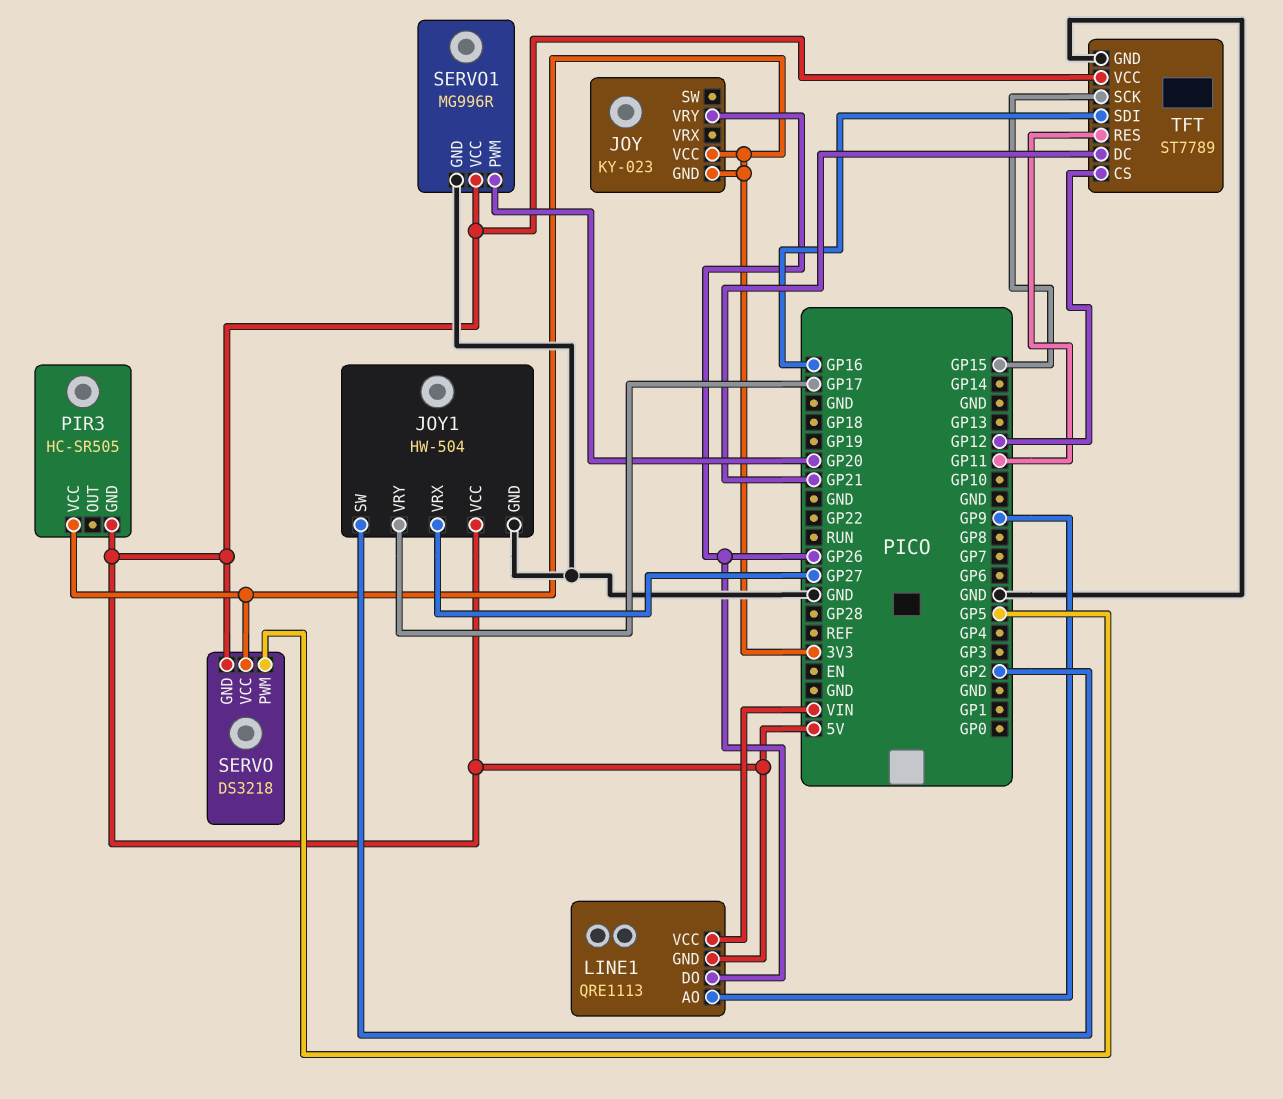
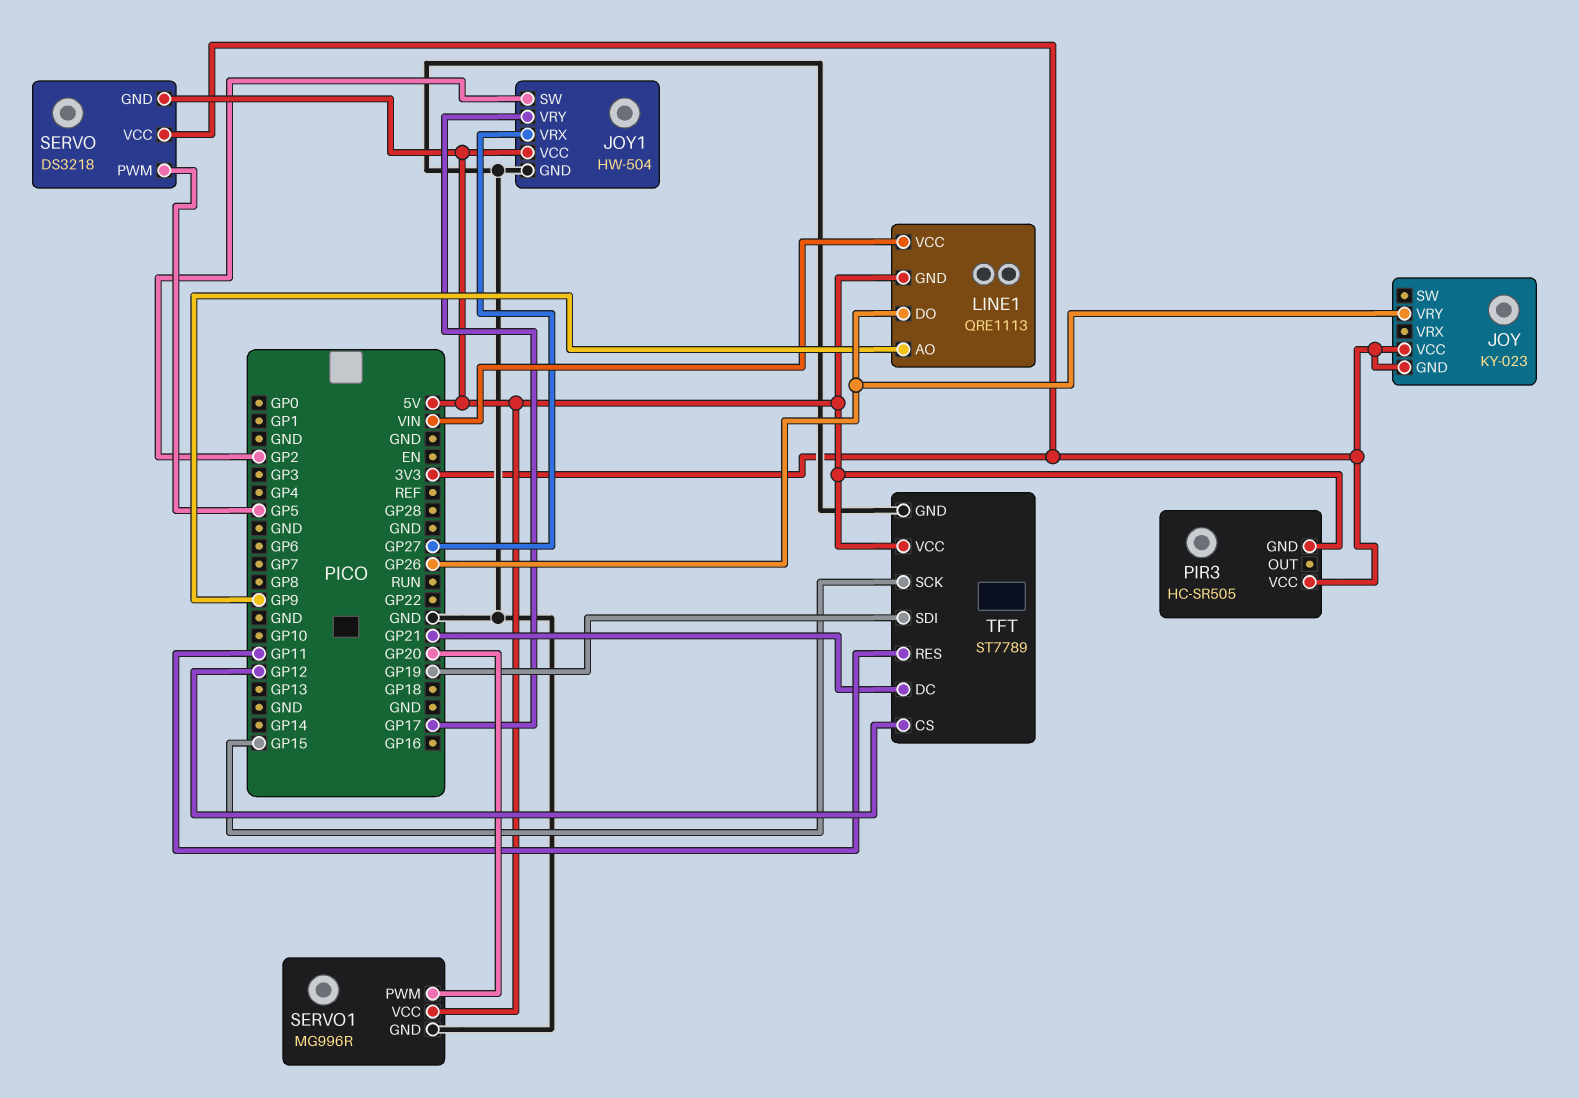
TFT pin SDI: GP16 -> GP19

